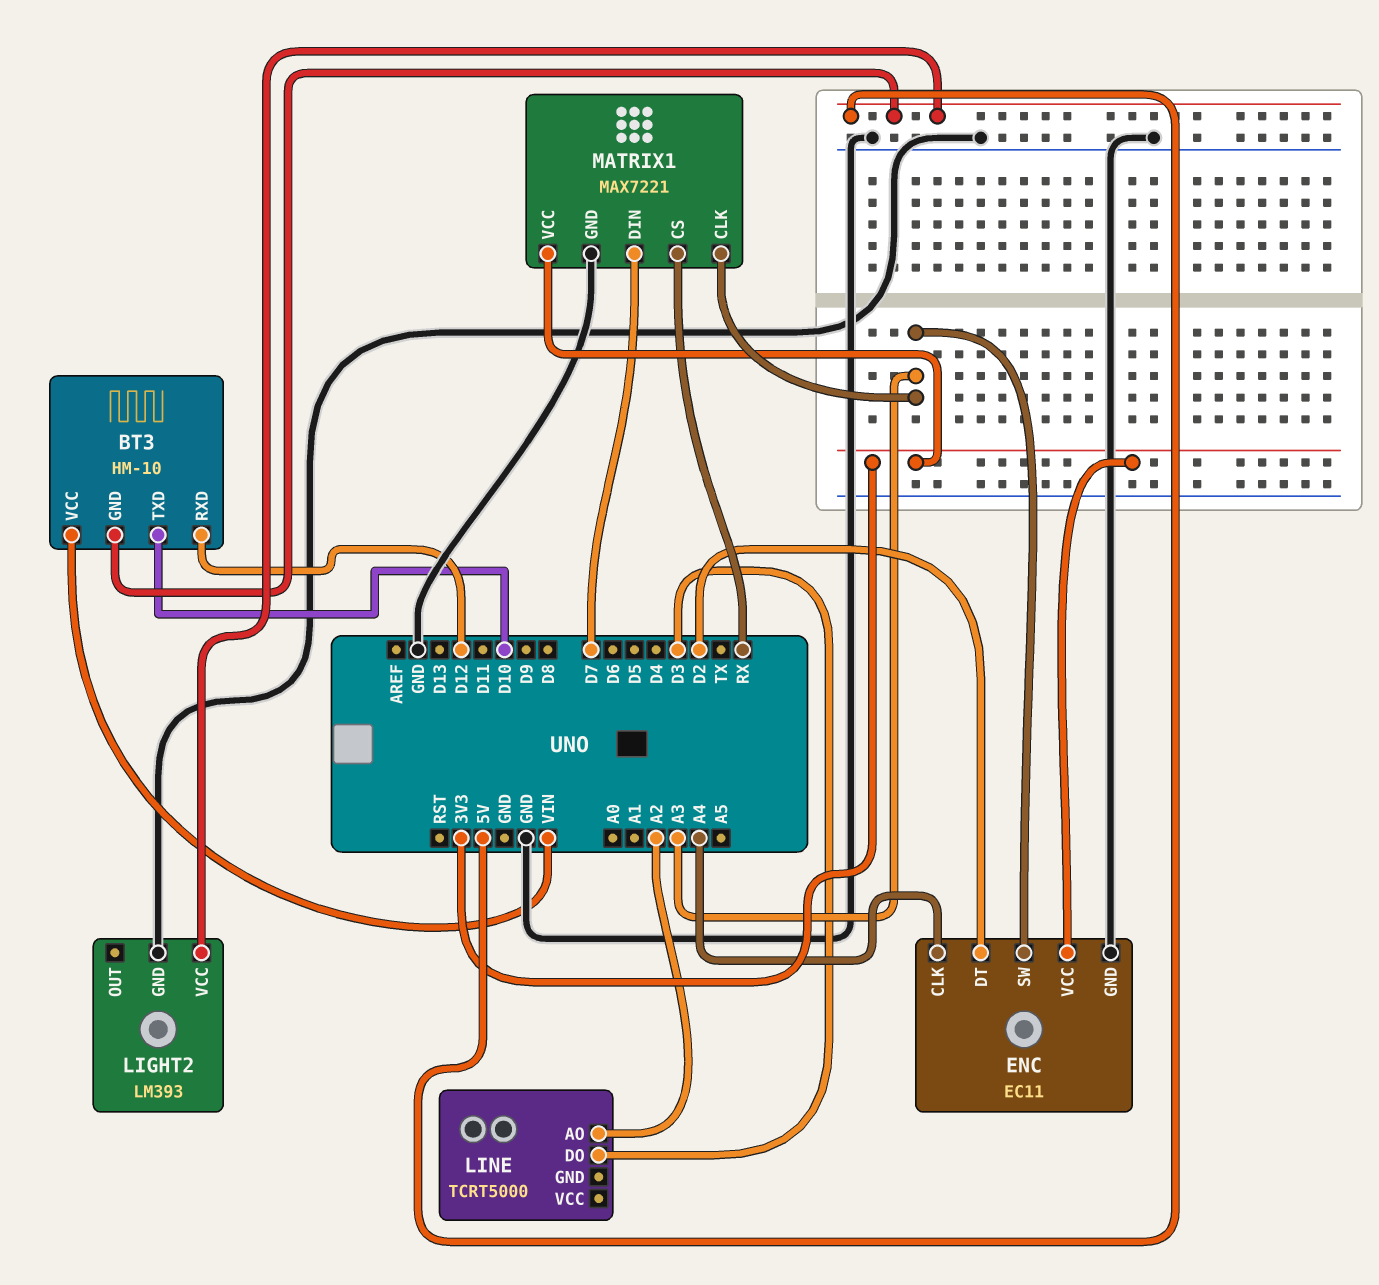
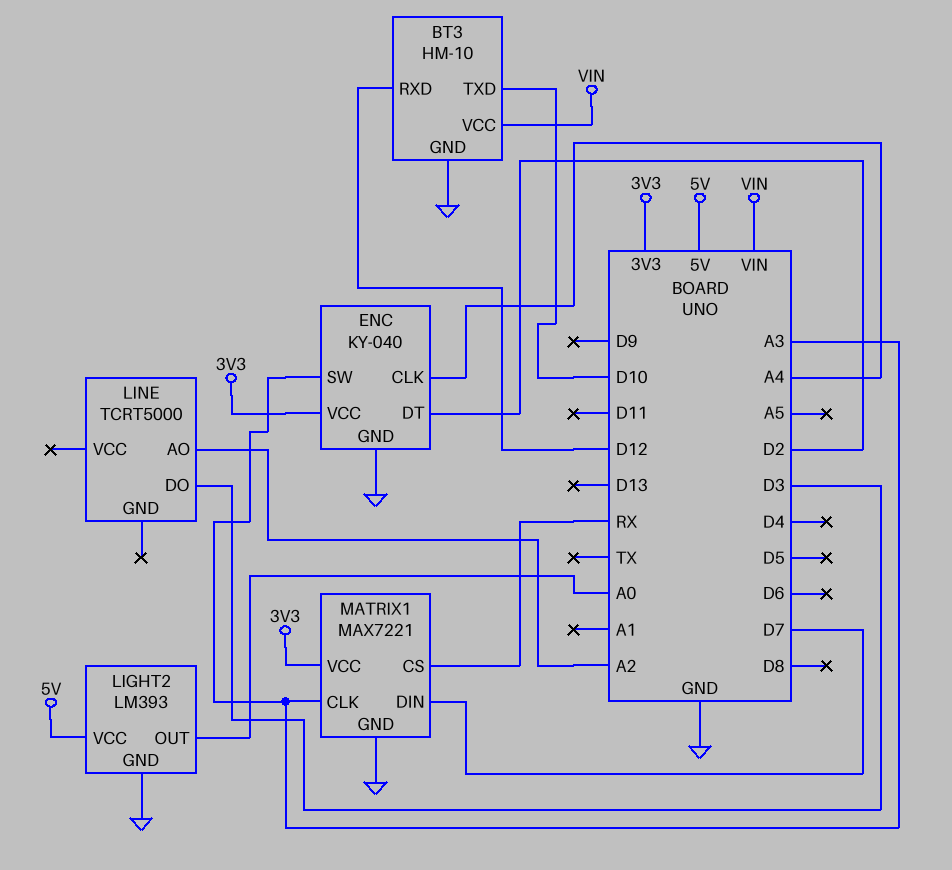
BT3 pin GND: 5V -> GND
ENC: EC11 -> KY-040
LIGHT2 pin OUT: none -> A0

